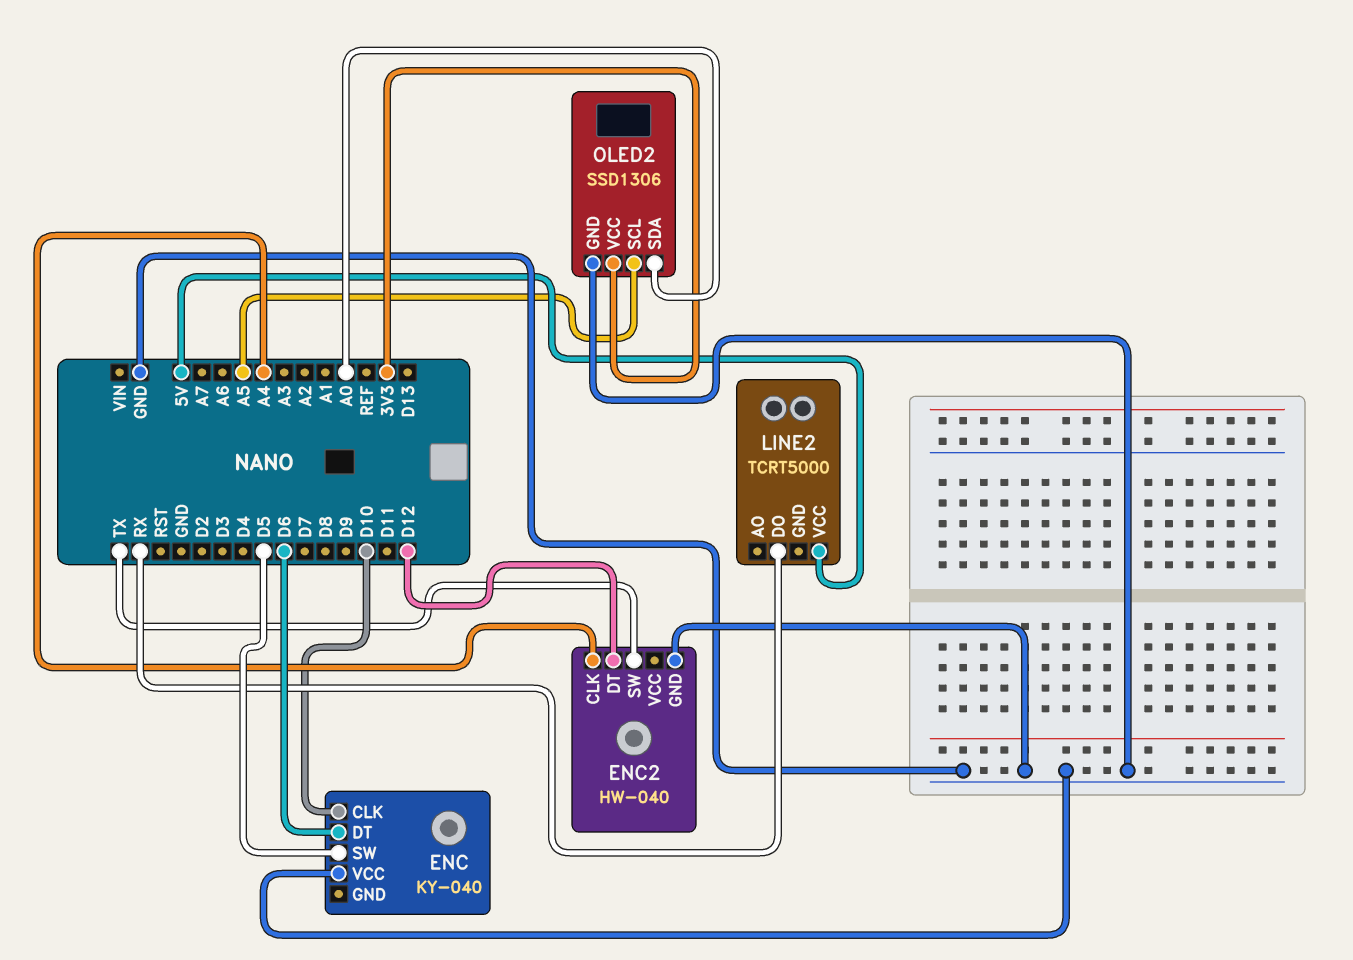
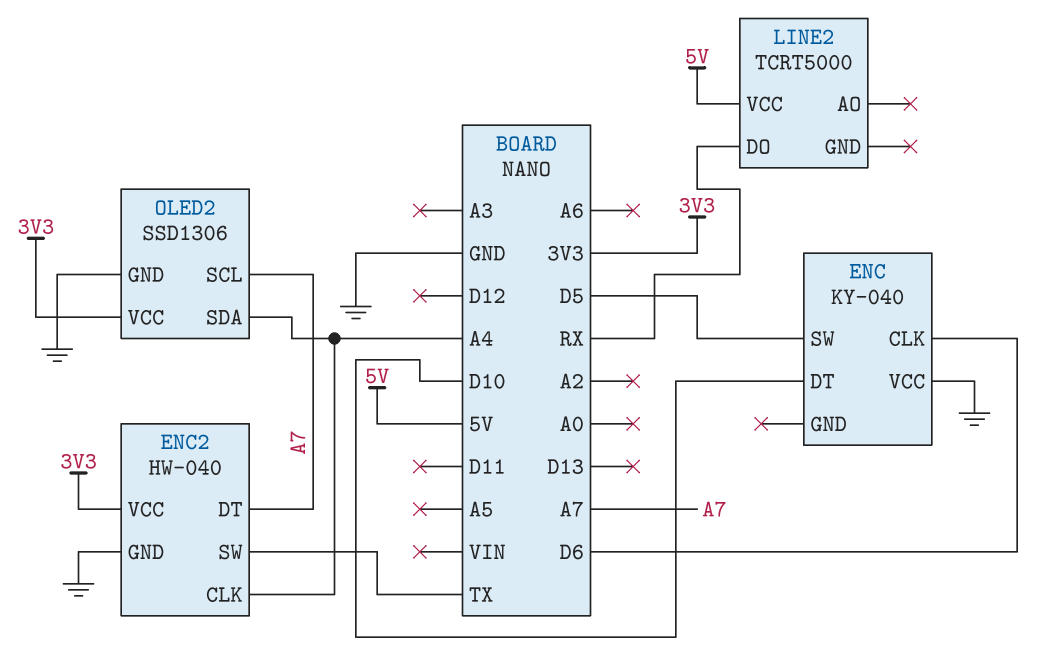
ENC pin CLK: D10 -> D6
ENC pin DT: D6 -> D10
ENC2 pin DT: D12 -> A7
ENC2 pin VCC: none -> 3V3
OLED2 pin SCL: A5 -> A7
OLED2 pin SDA: A0 -> A4

